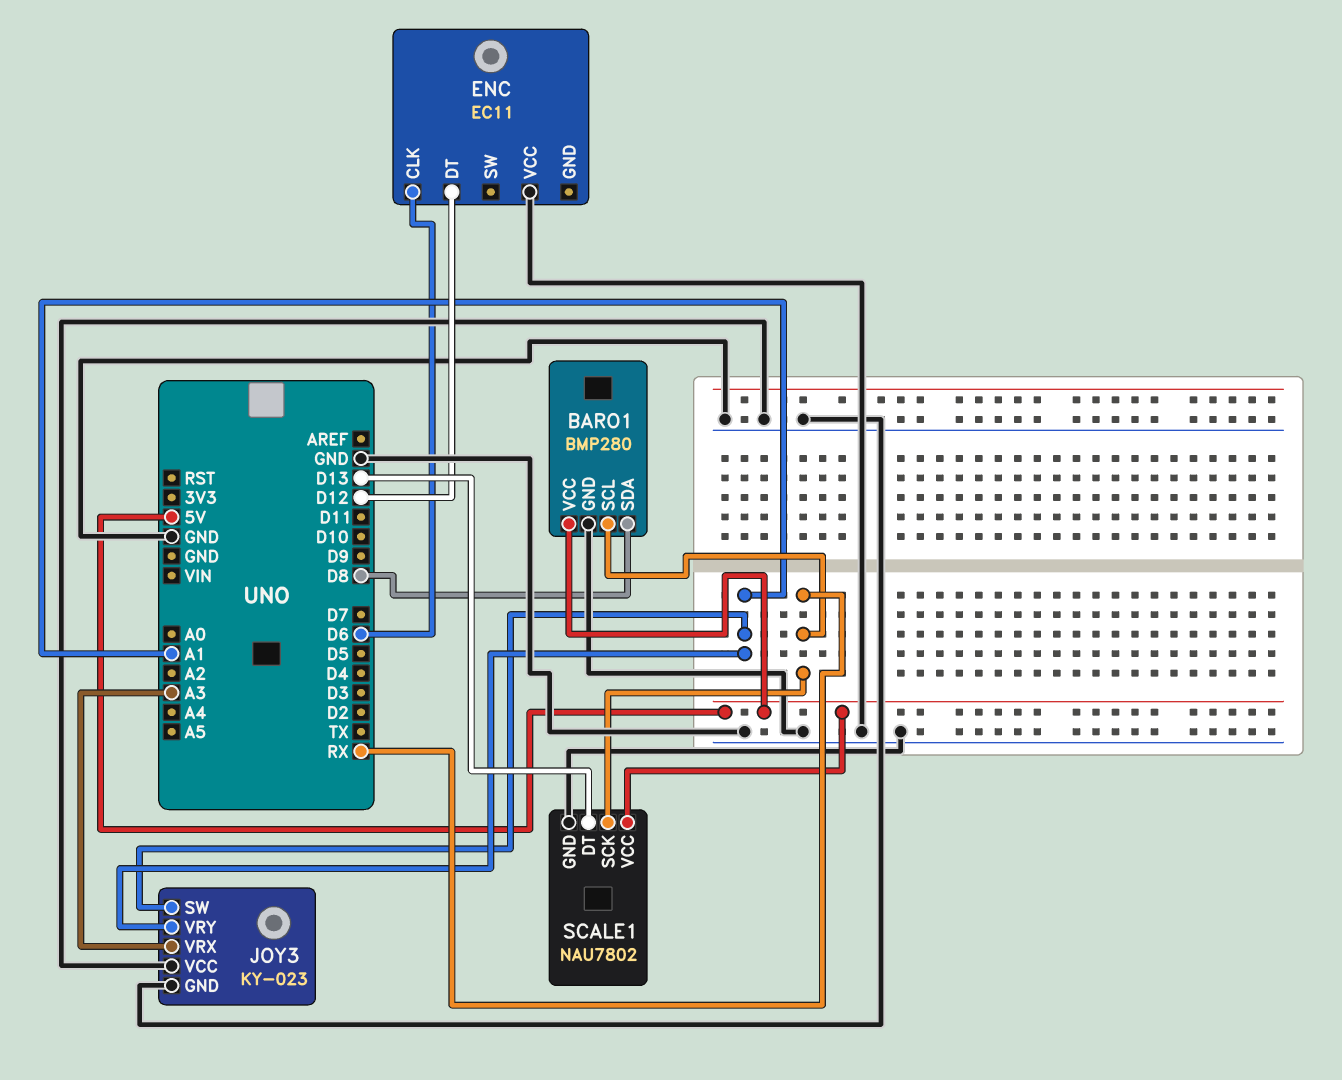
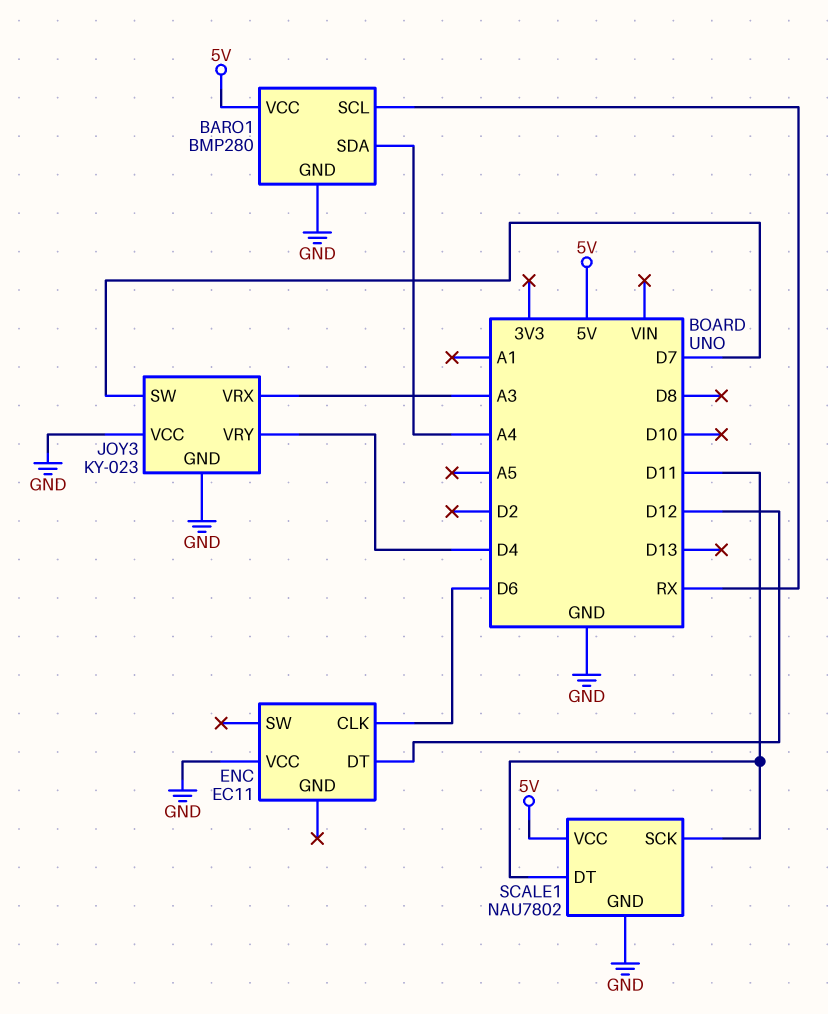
BARO1 pin SDA: D8 -> A4
JOY3 pin SW: A1 -> D7
JOY3 pin VRY: A1 -> D4
SCALE1 pin DT: D13 -> D11
SCALE1 pin SCK: RX -> D11

